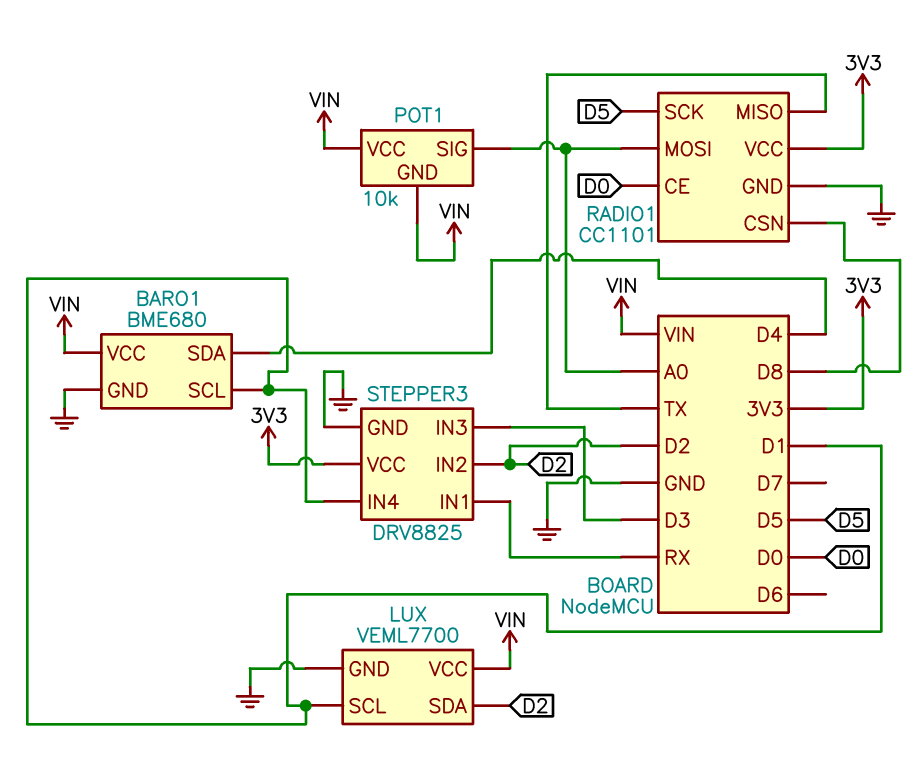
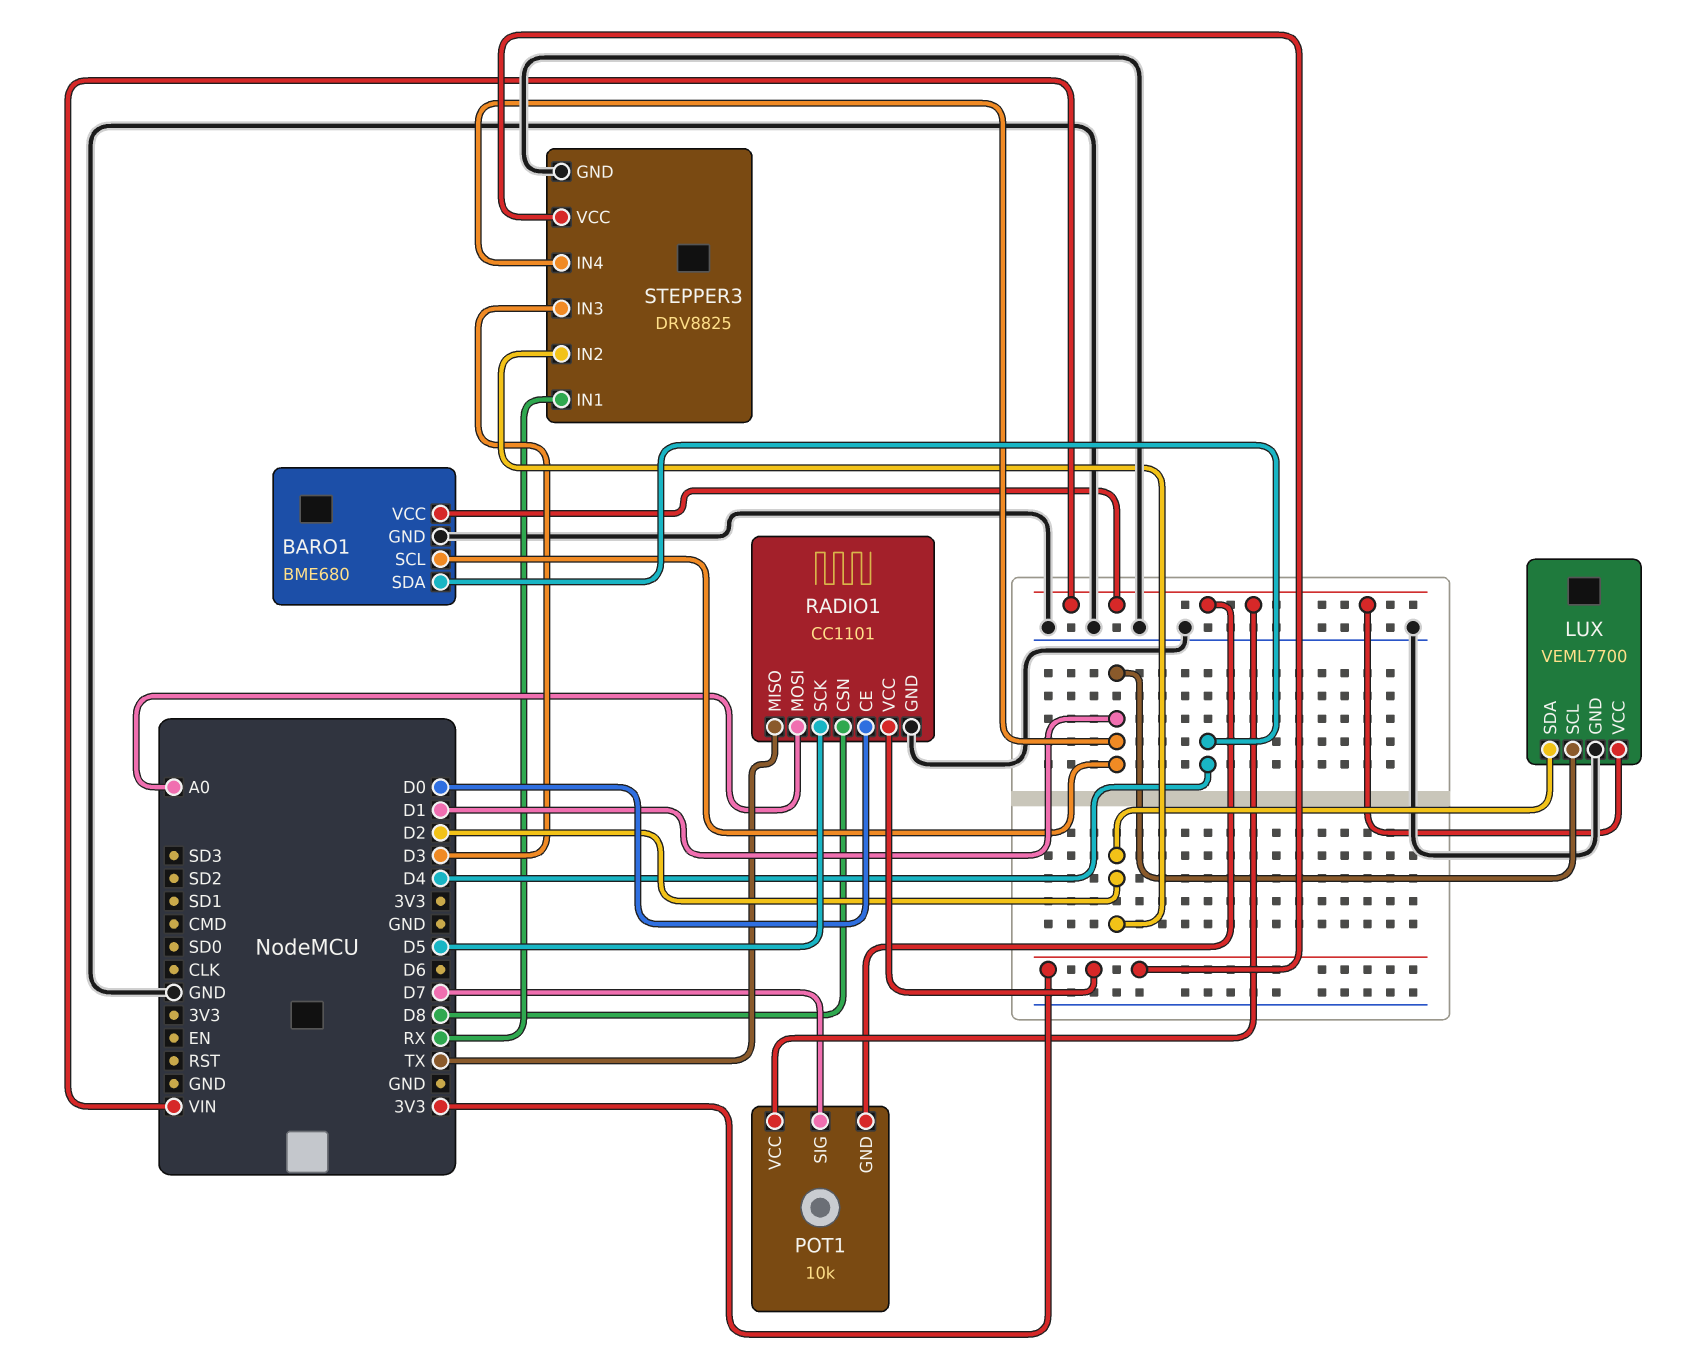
POT1 pin SIG: A0 -> D7

